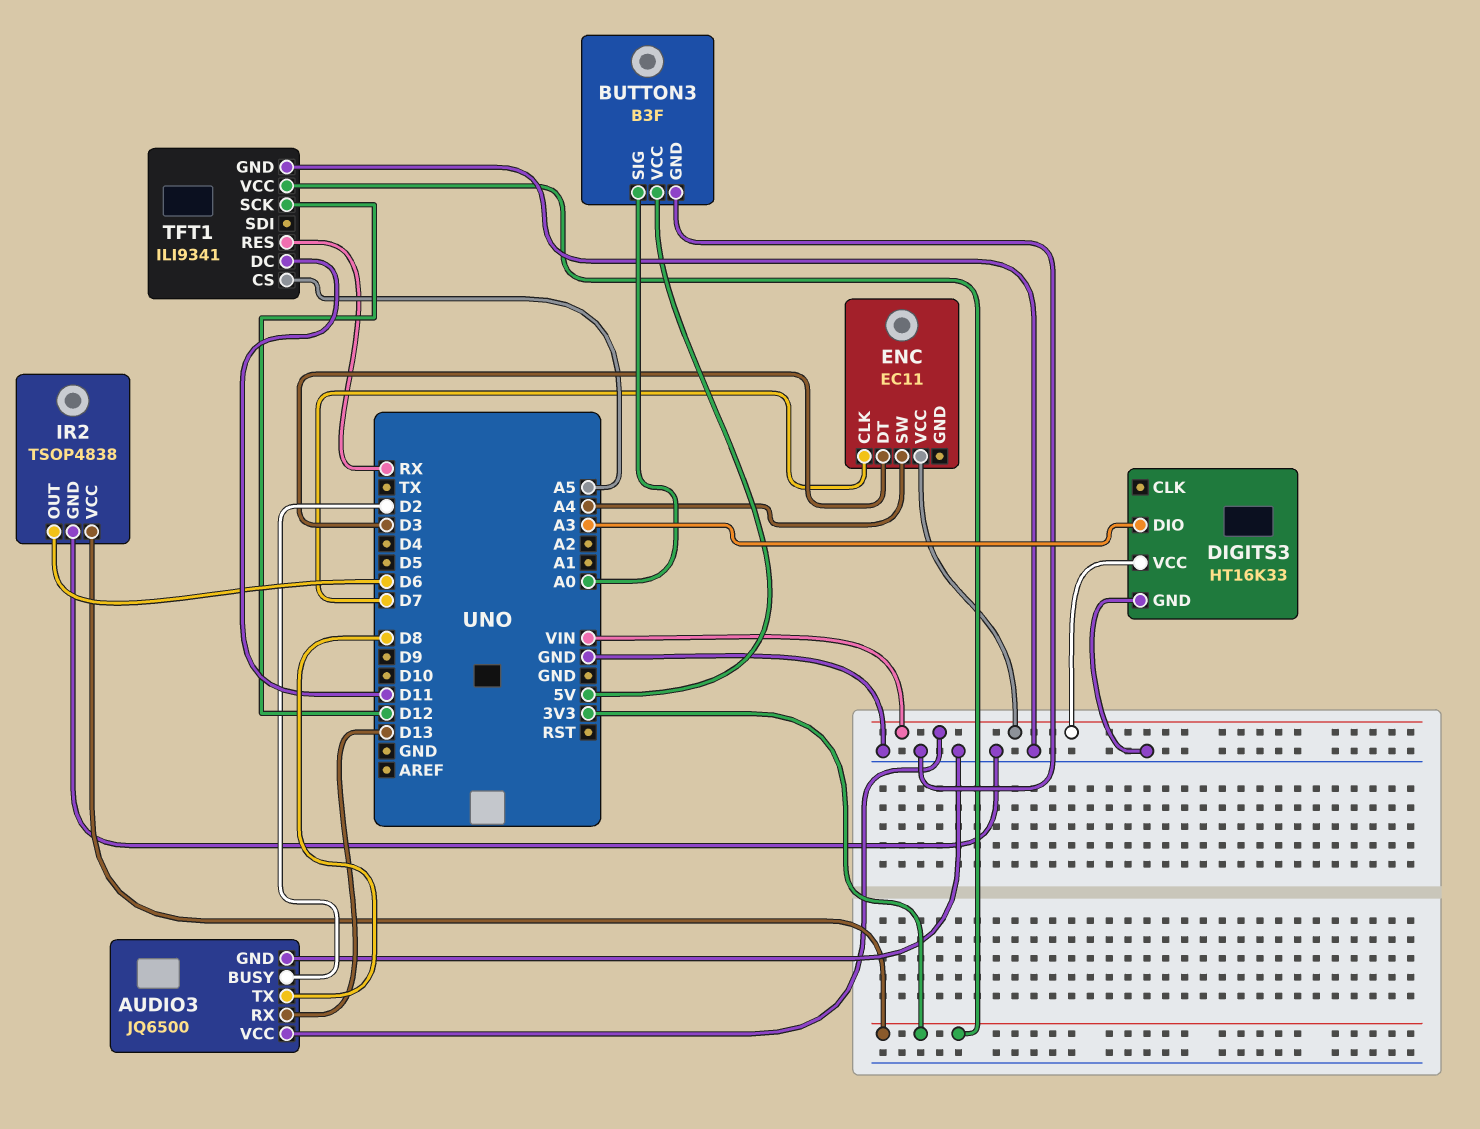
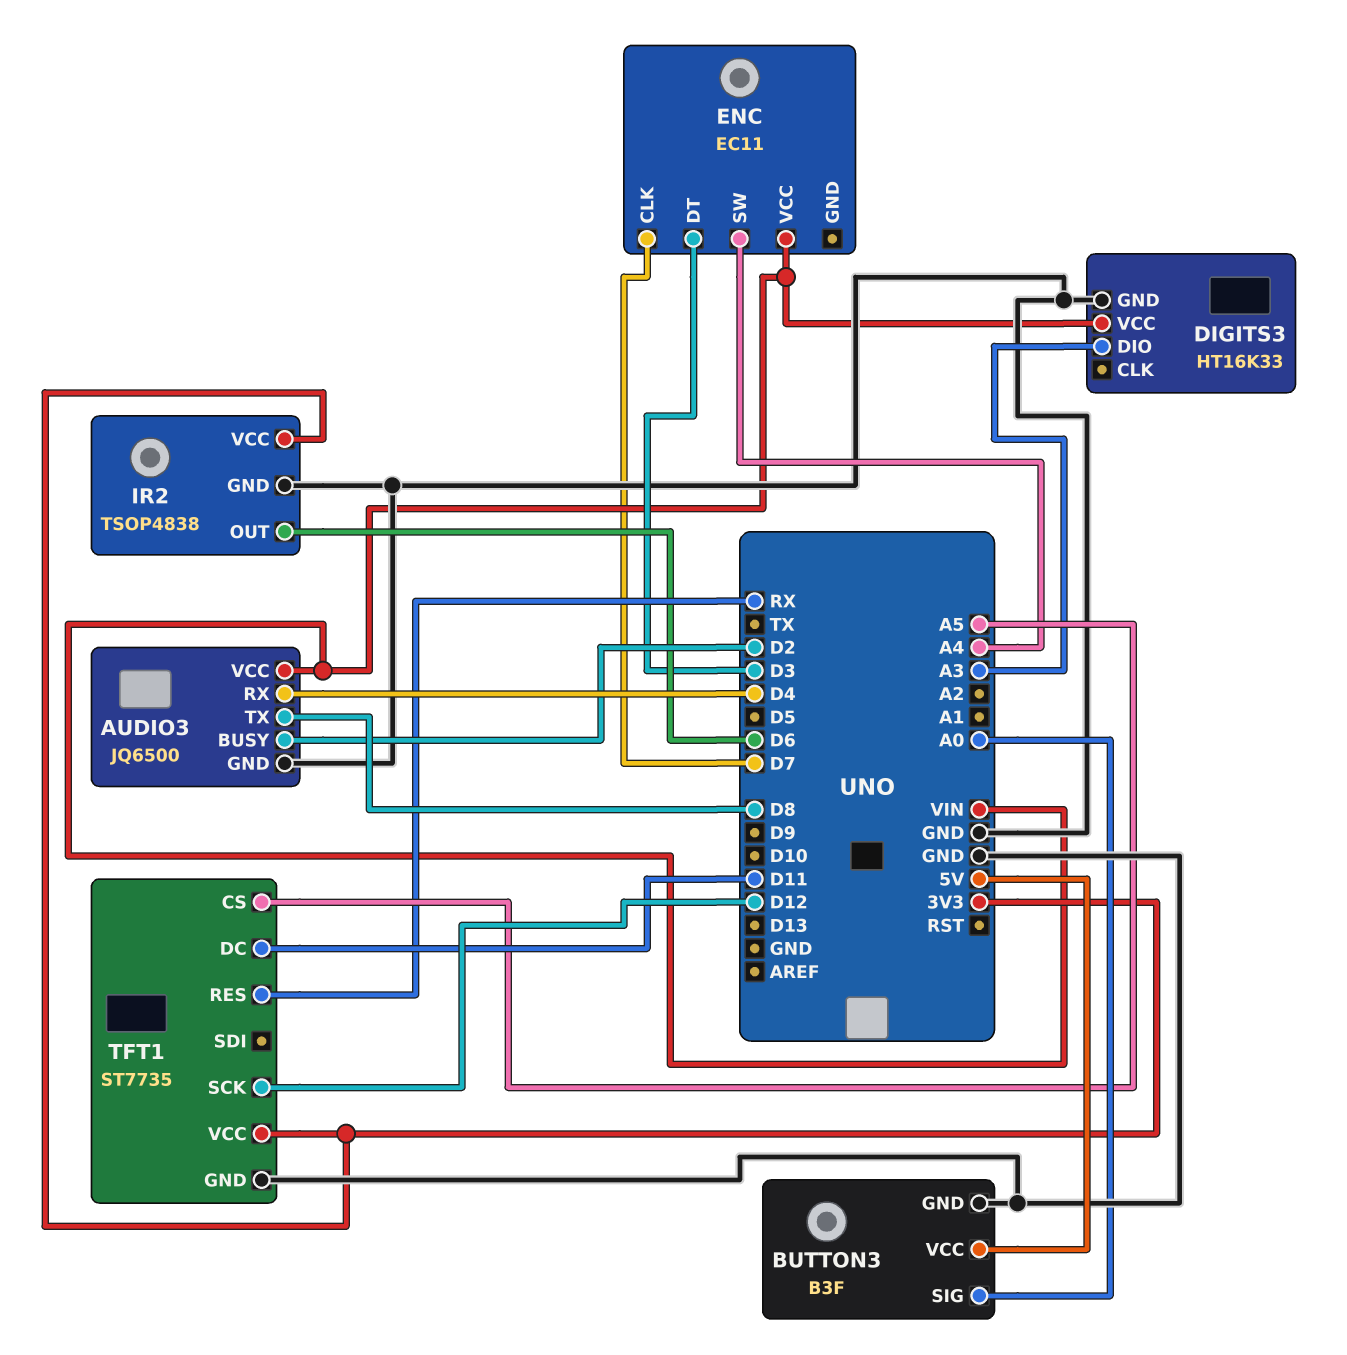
AUDIO3 pin RX: D13 -> D4
TFT1: ILI9341 -> ST7735

